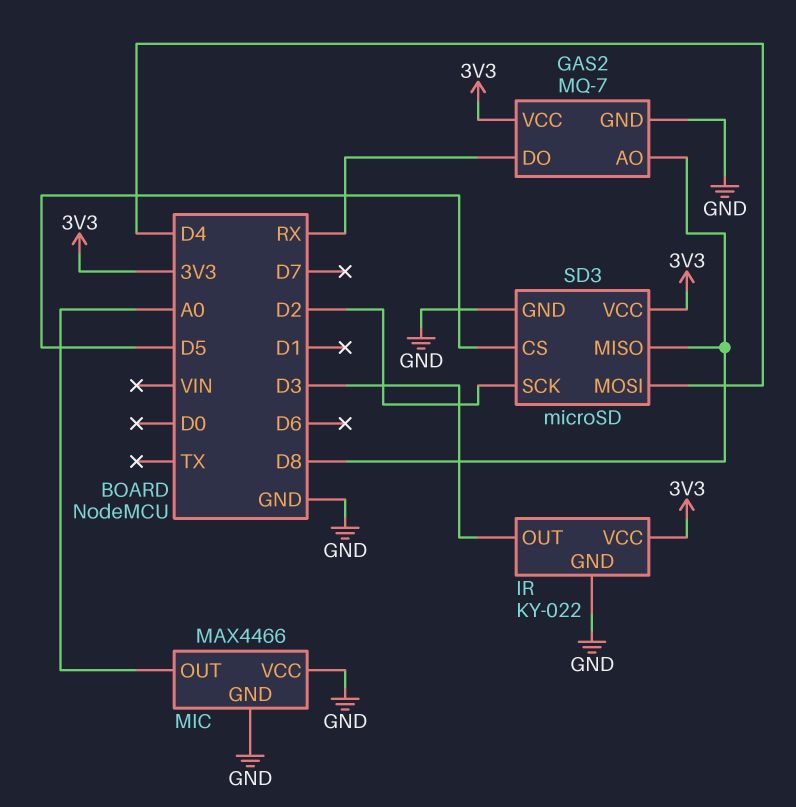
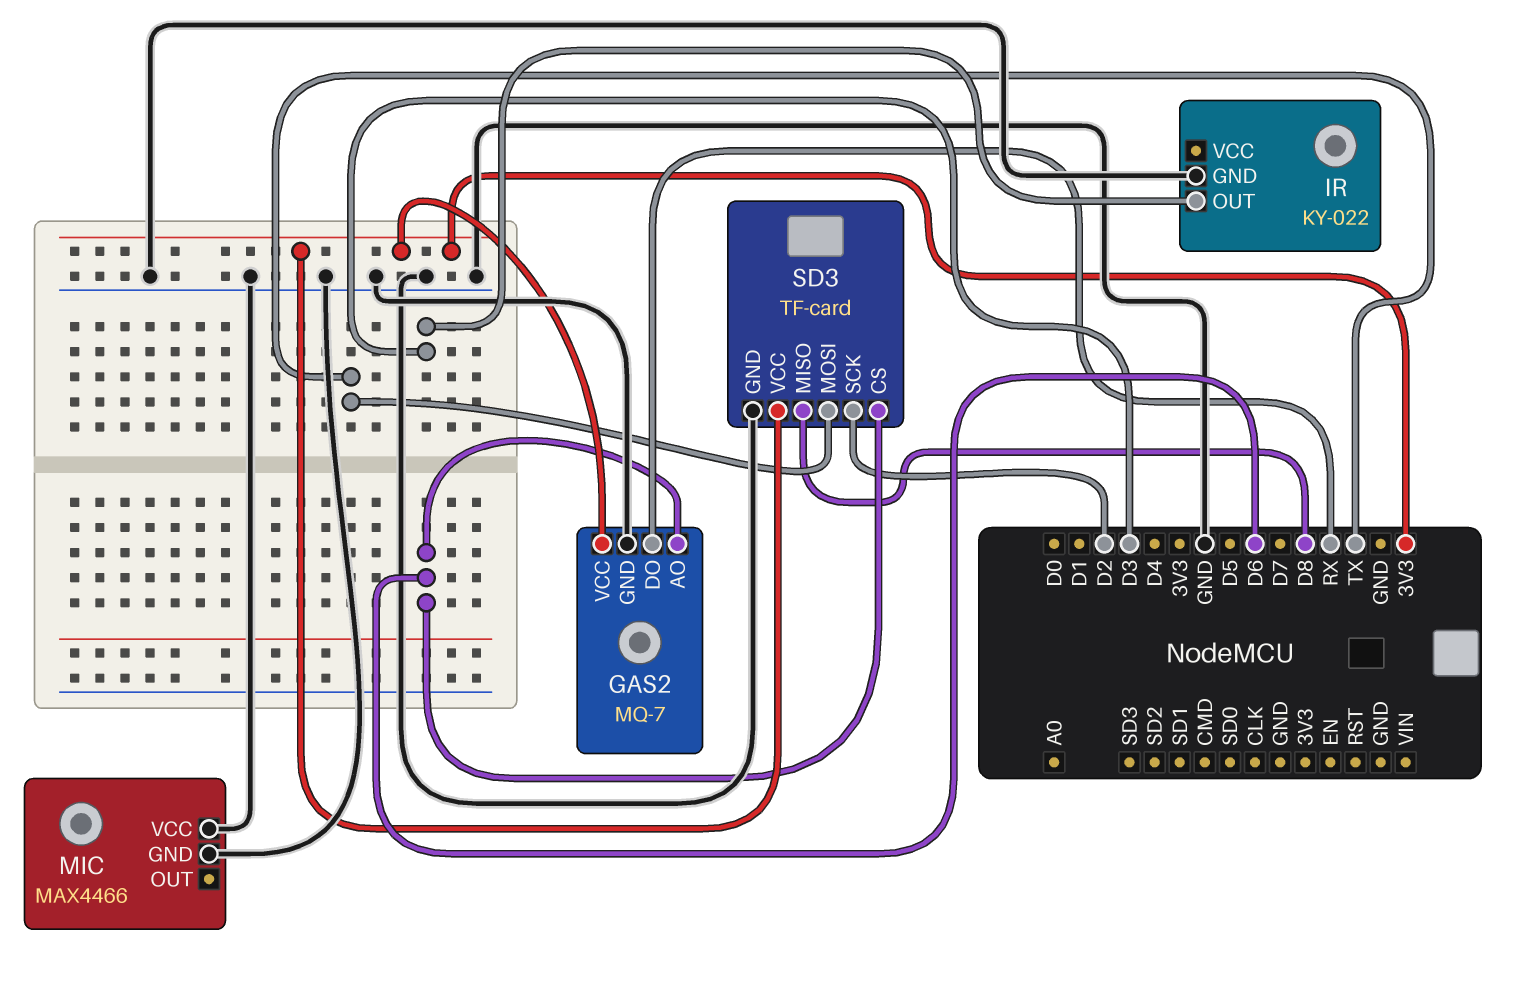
GAS2 pin AO: D8 -> D6
IR pin VCC: 3V3 -> none
MIC pin OUT: A0 -> none
SD3: microSD -> TF-card
SD3 pin CS: D5 -> D6
SD3 pin MOSI: D4 -> TX

